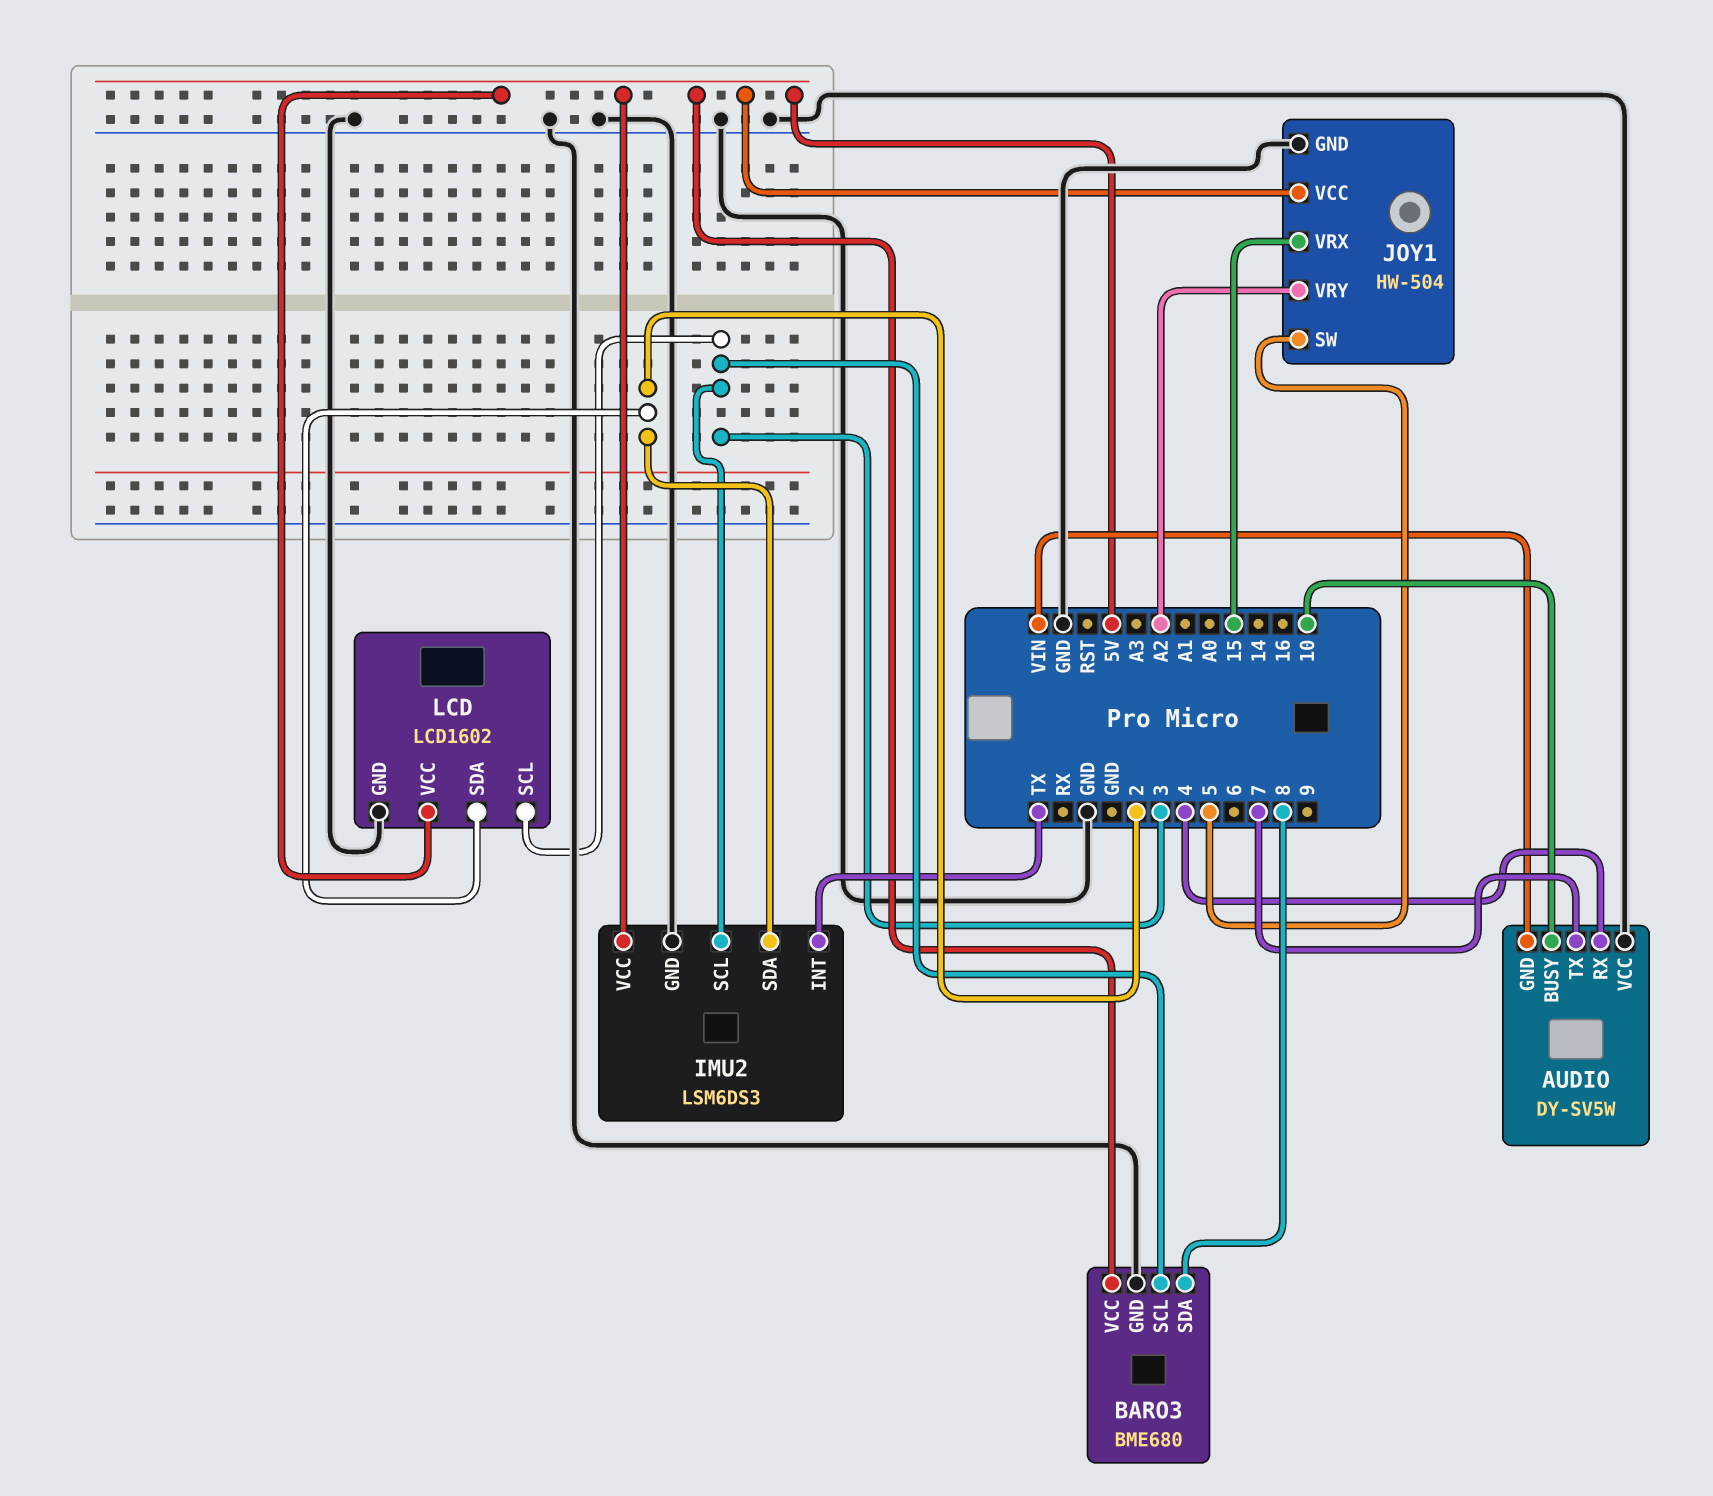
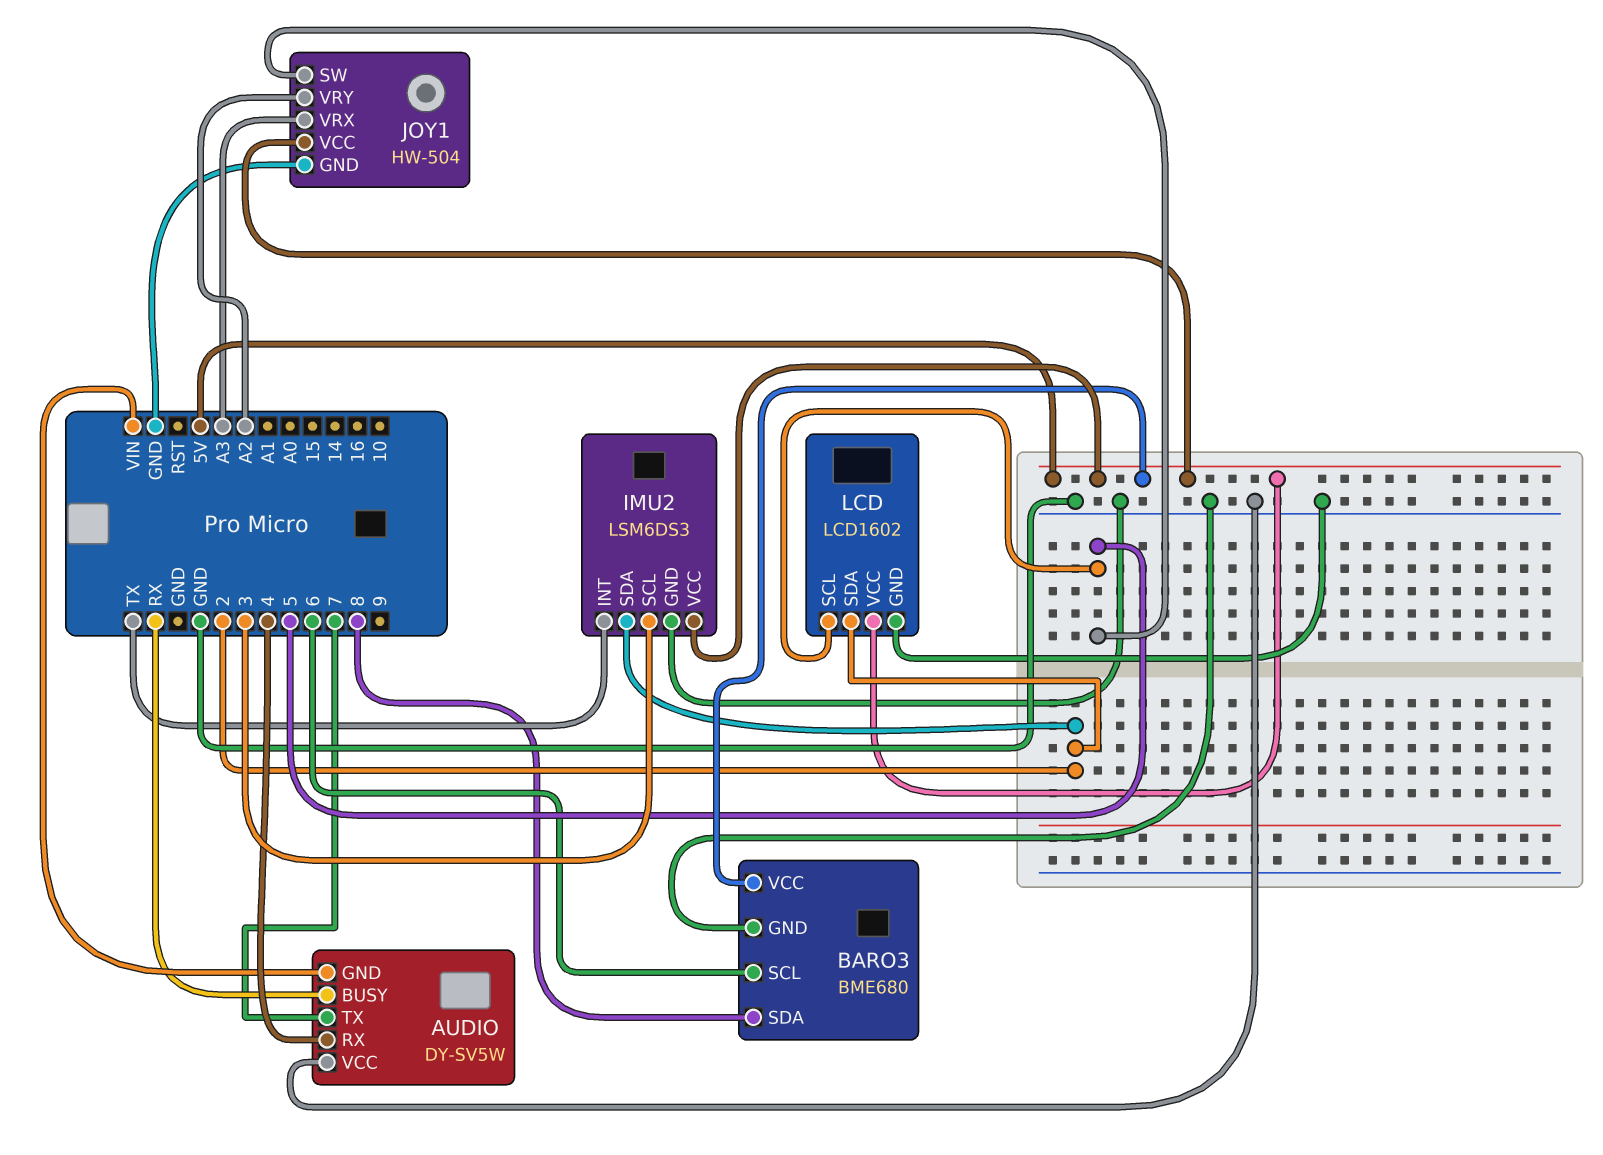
AUDIO pin BUSY: 10 -> RX
BARO3 pin SCL: 3 -> 6
JOY1 pin VRX: 15 -> A3
LCD pin SCL: 3 -> 5

